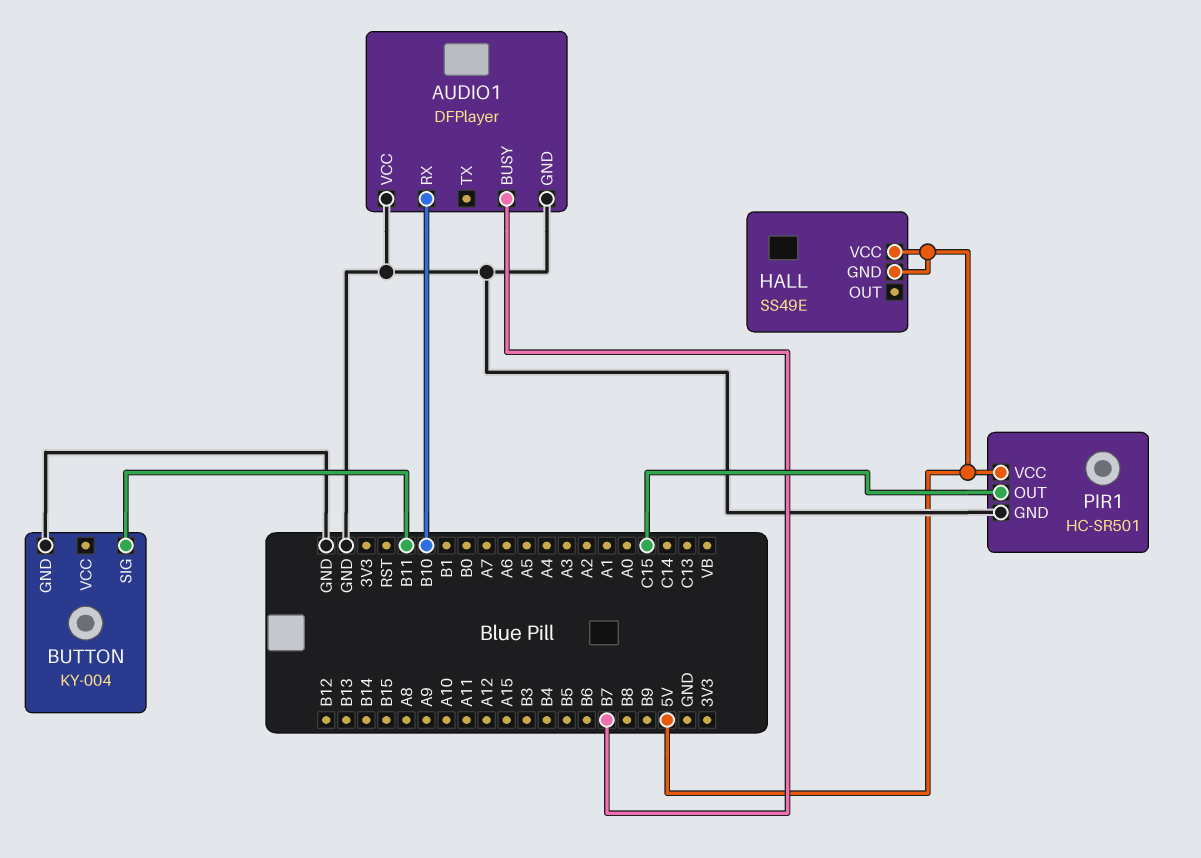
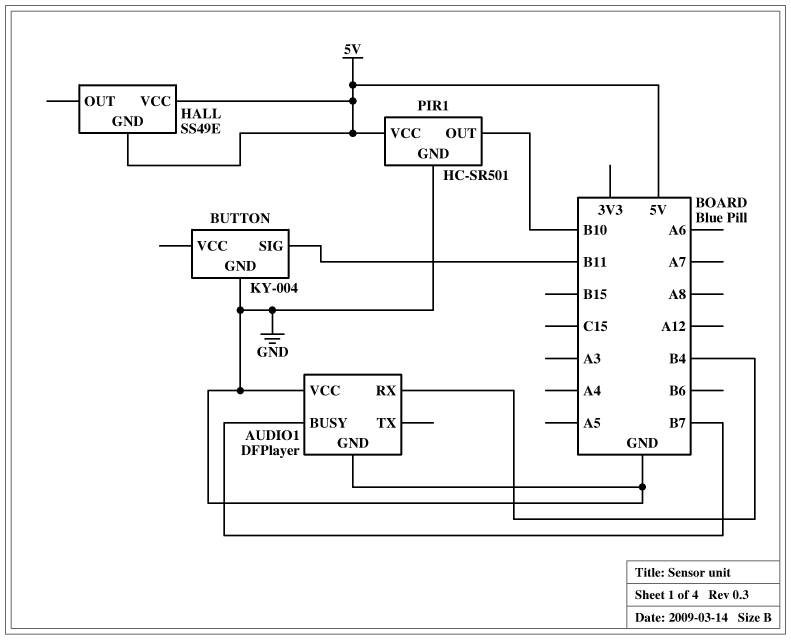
AUDIO1 pin RX: B10 -> B4
PIR1 pin OUT: C15 -> B10

